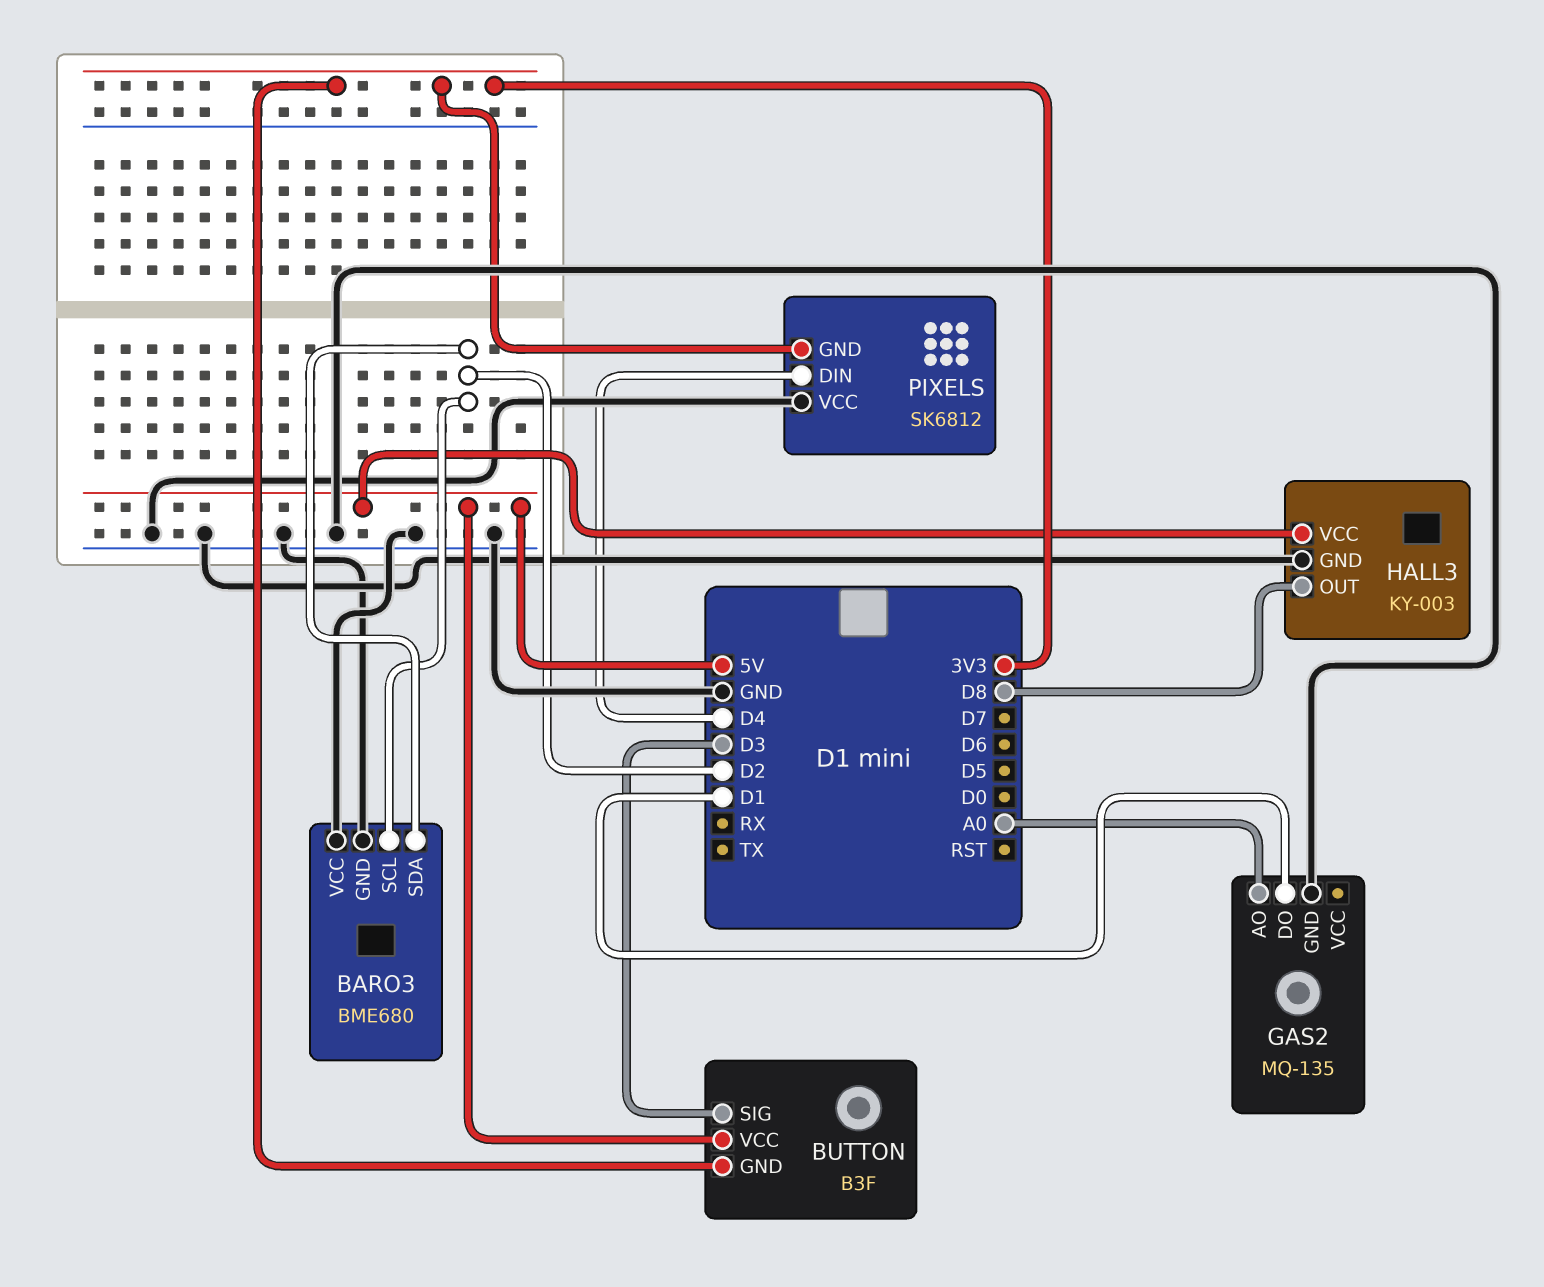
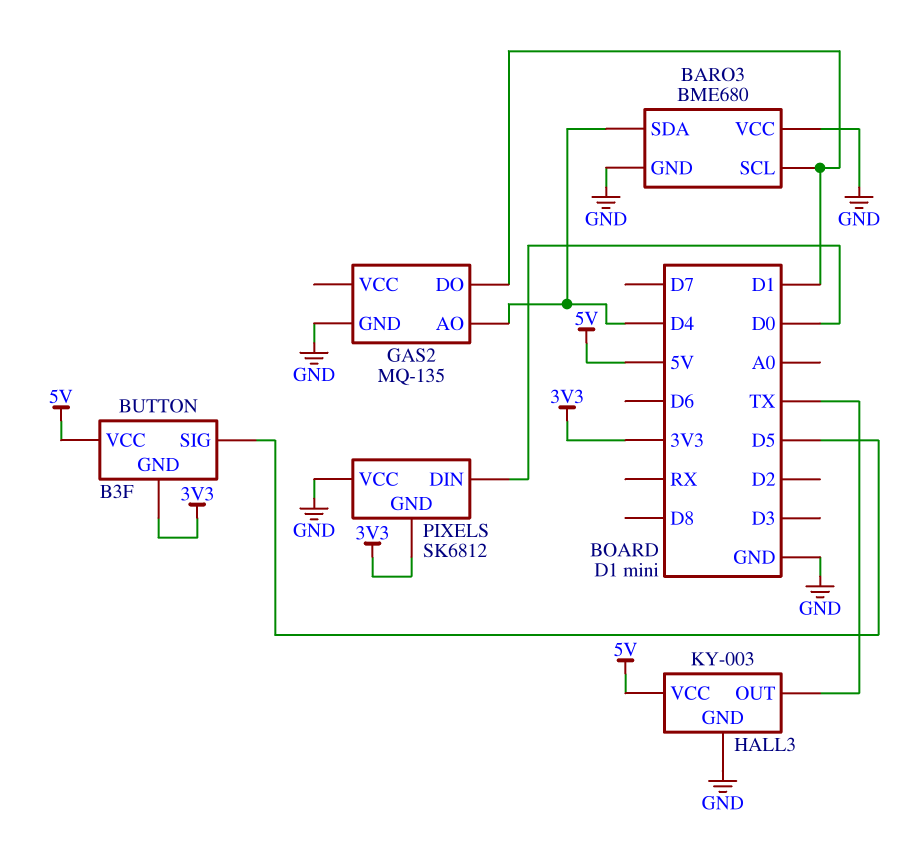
BARO3 pin SCL: D2 -> D1
BARO3 pin SDA: D2 -> D4
BUTTON pin SIG: D3 -> D5
GAS2 pin AO: A0 -> D4
HALL3 pin OUT: D8 -> TX
PIXELS pin DIN: D4 -> D0

